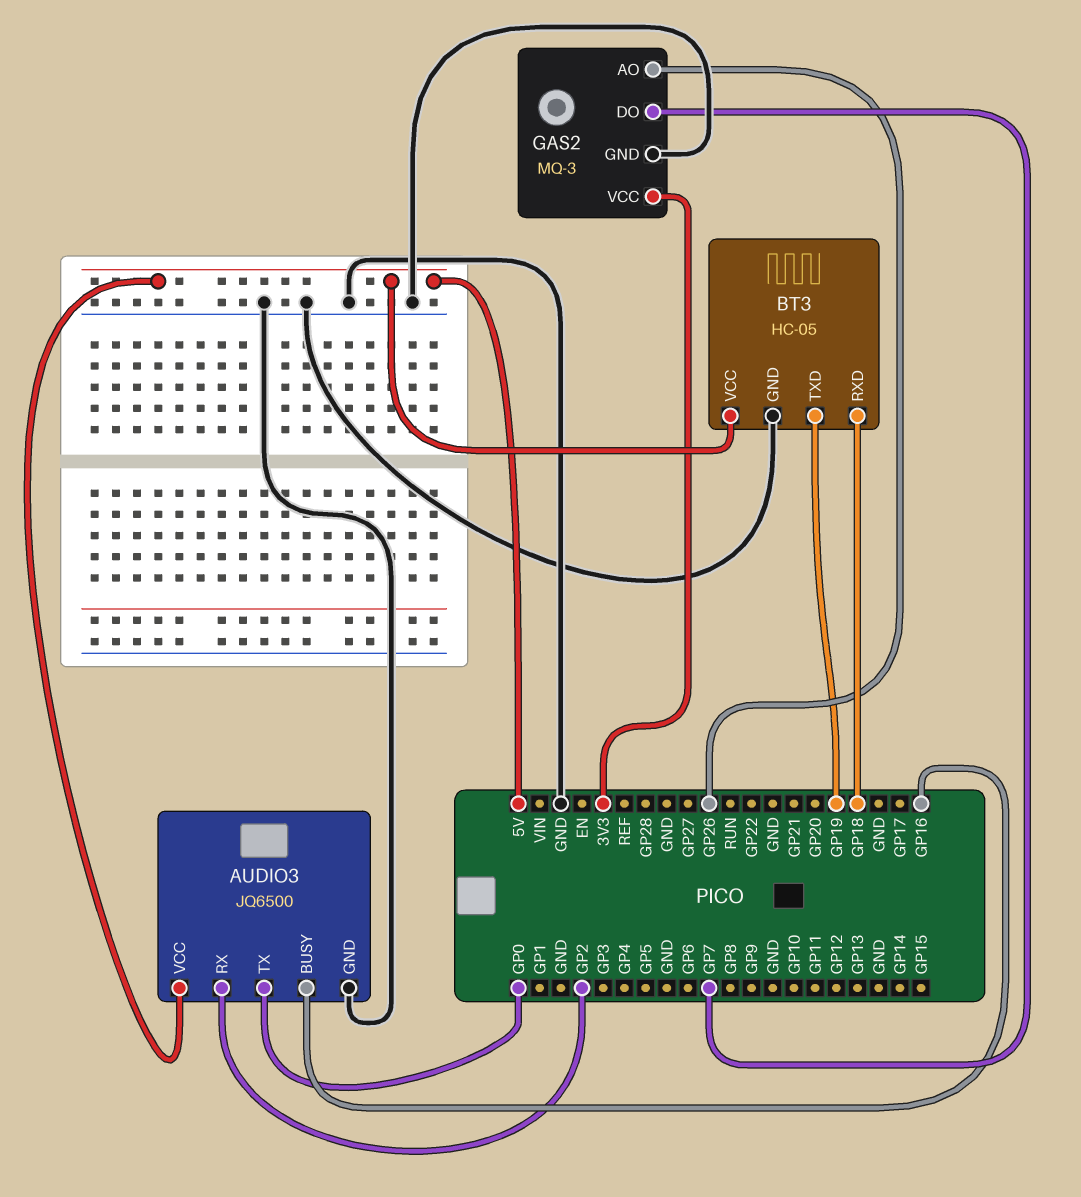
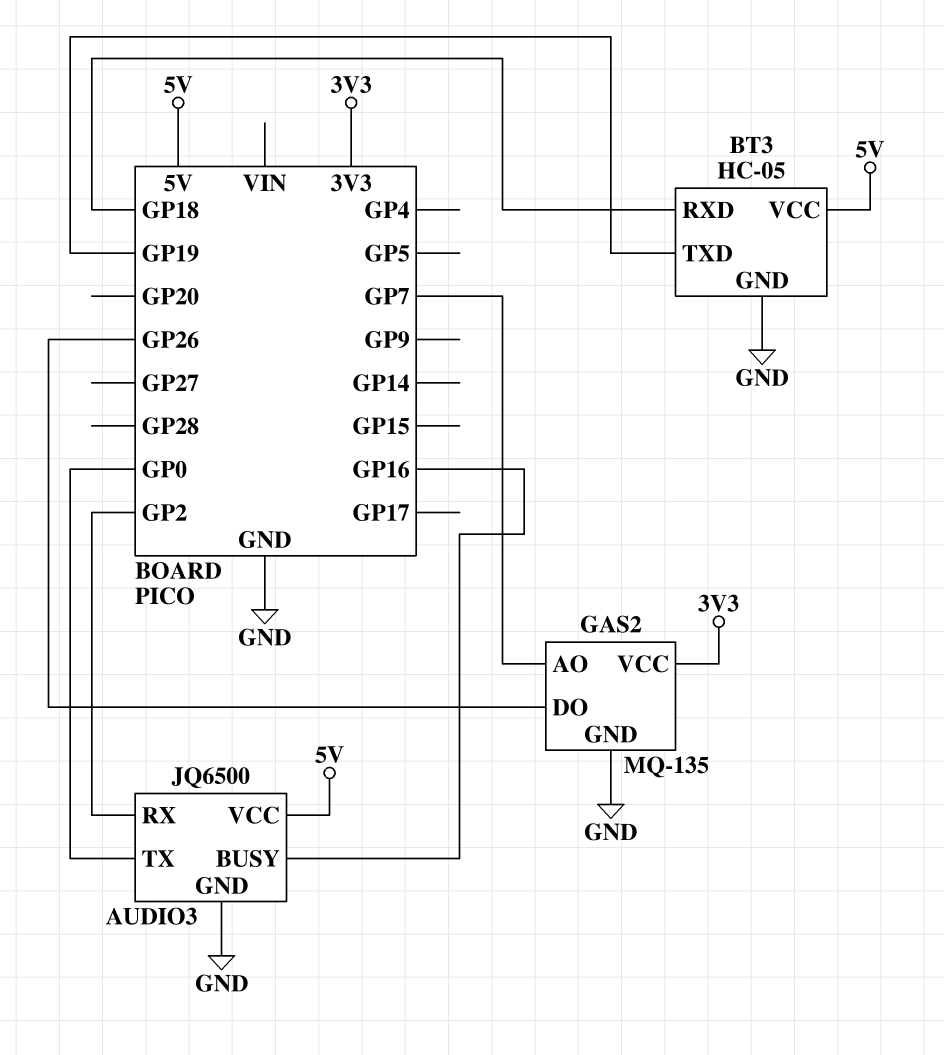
GAS2: MQ-3 -> MQ-135
GAS2 pin AO: GP26 -> GP7
GAS2 pin DO: GP7 -> GP26

